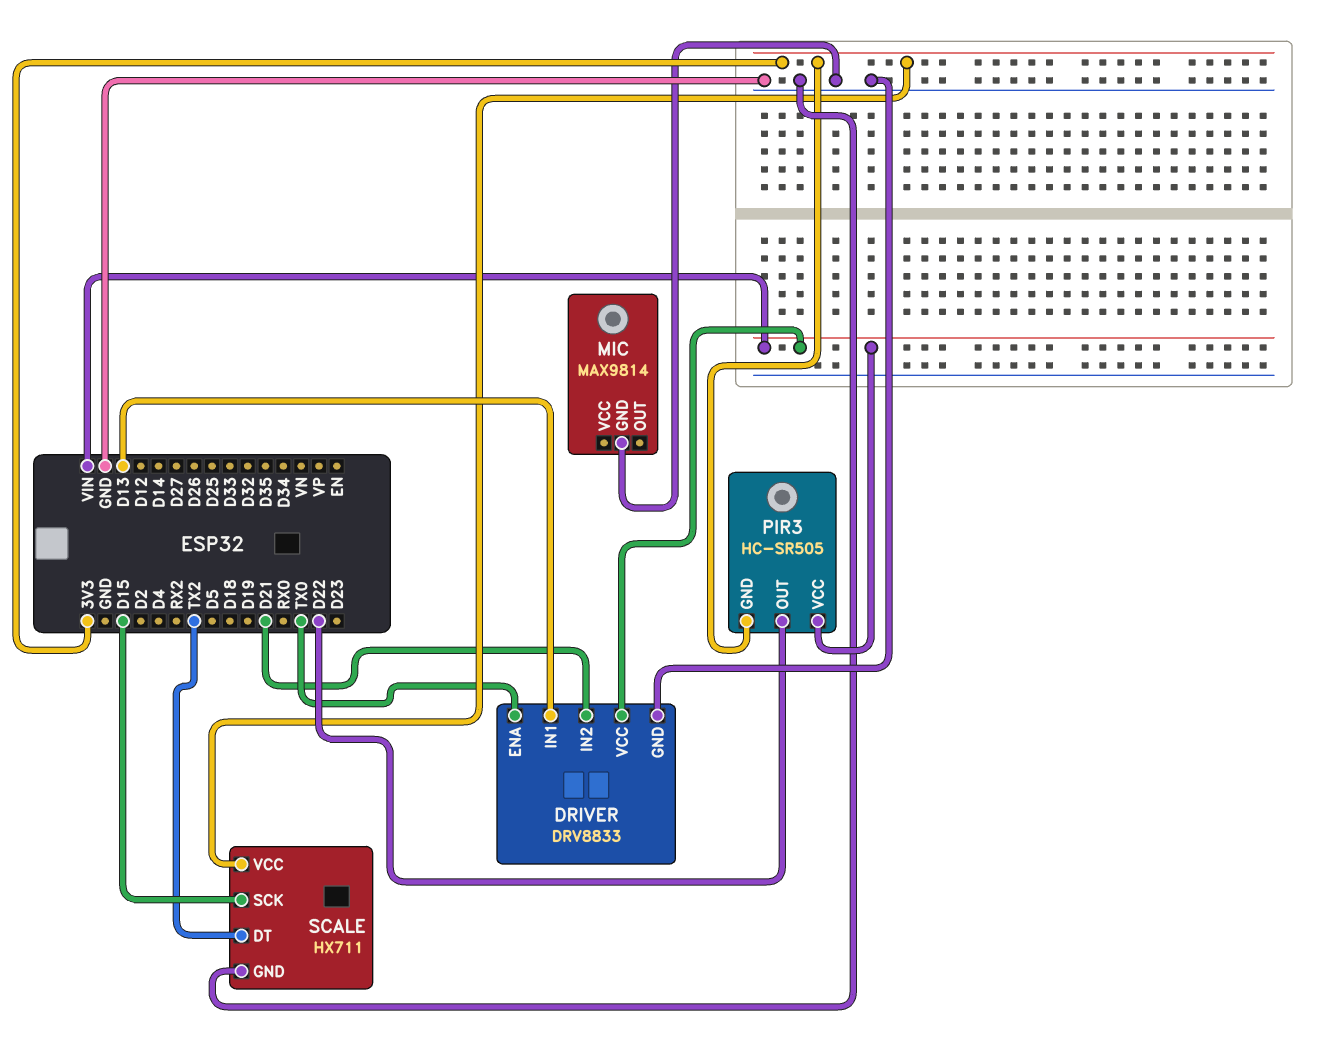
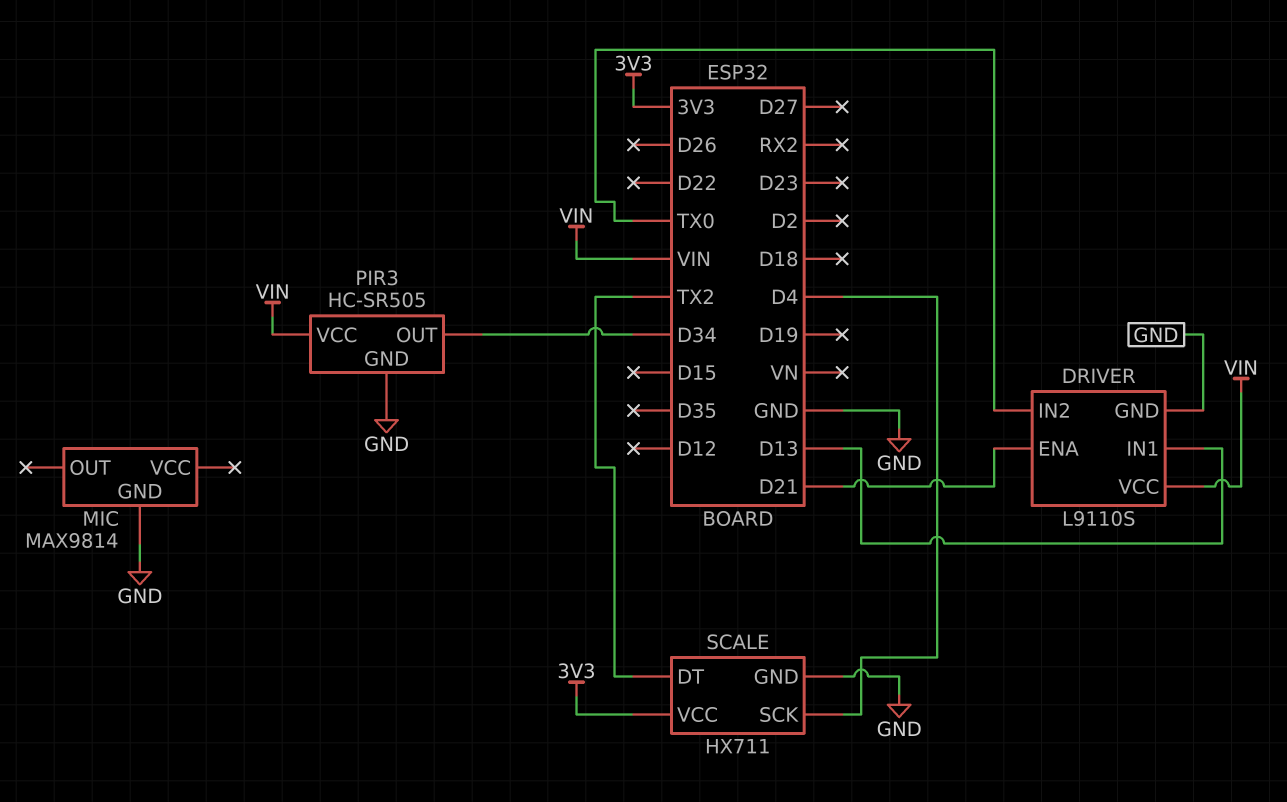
DRIVER: DRV8833 -> L9110S
DRIVER pin ENA: TX0 -> D21
DRIVER pin IN2: D21 -> TX0
PIR3 pin GND: 3V3 -> GND
PIR3 pin OUT: D22 -> D34
SCALE pin SCK: D15 -> D4

